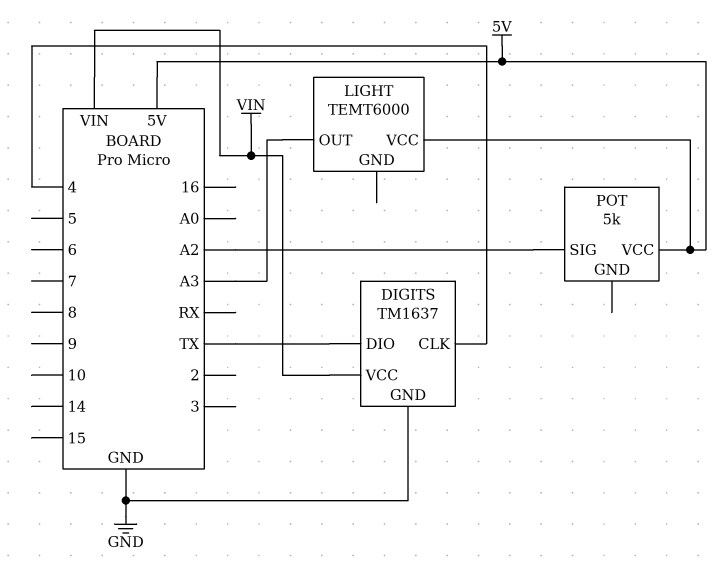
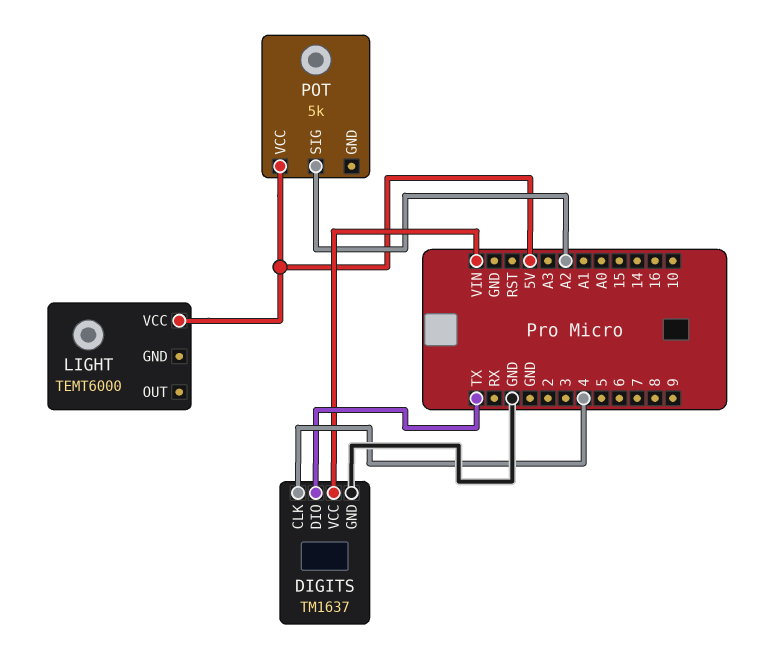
LIGHT pin OUT: A3 -> none

